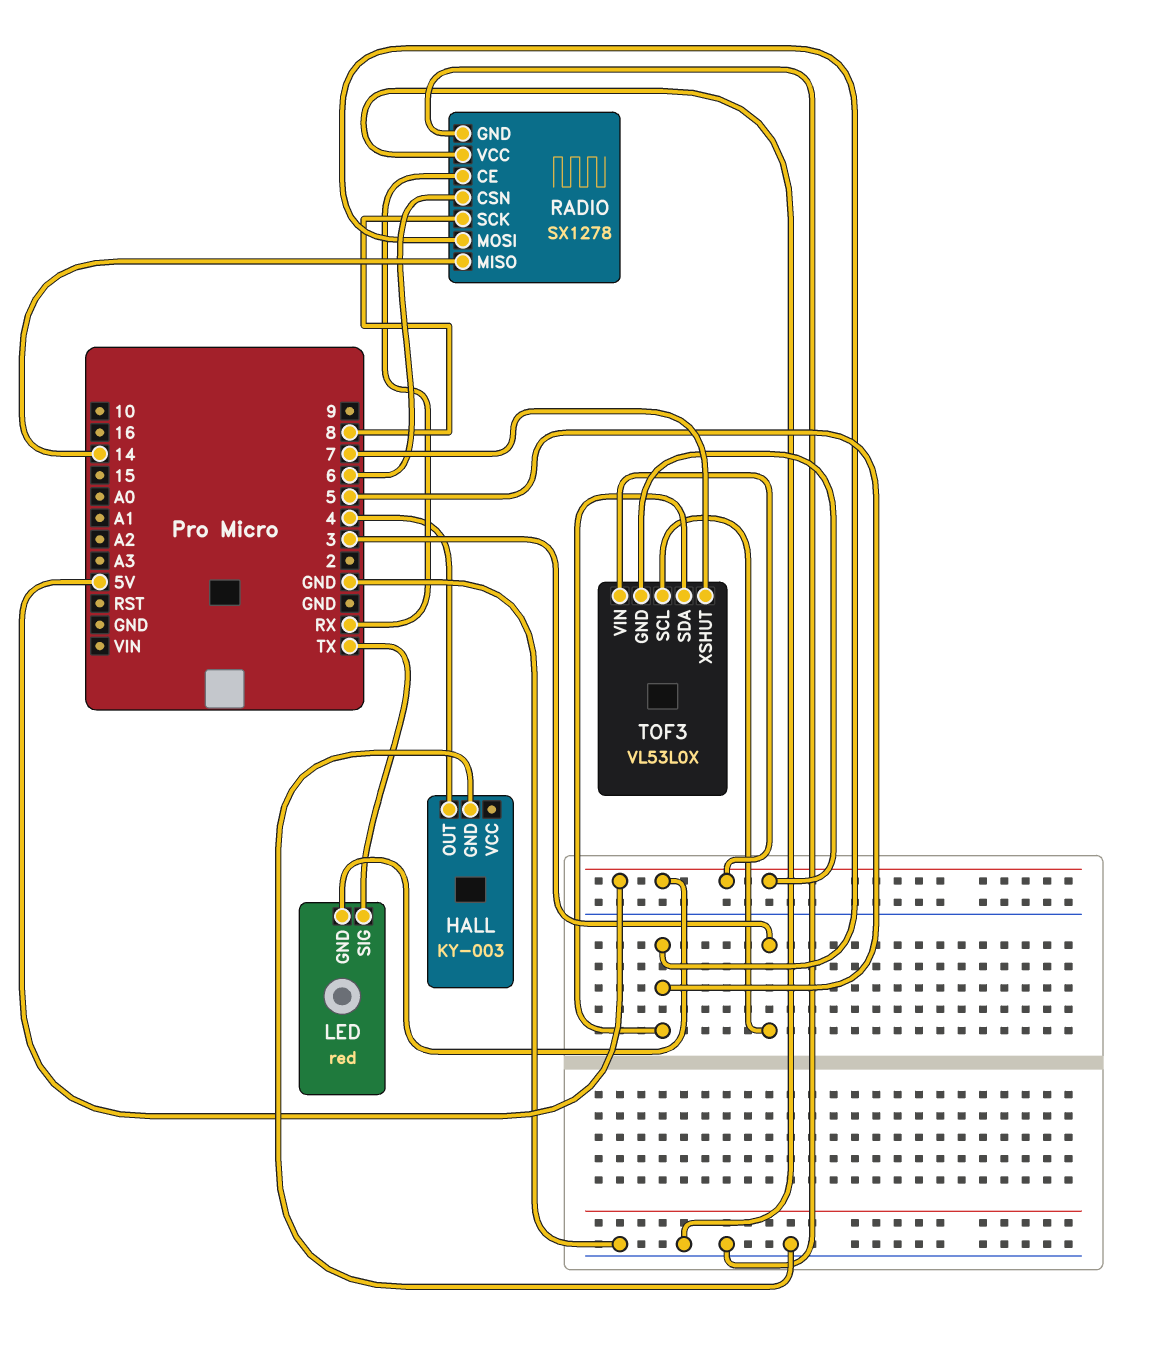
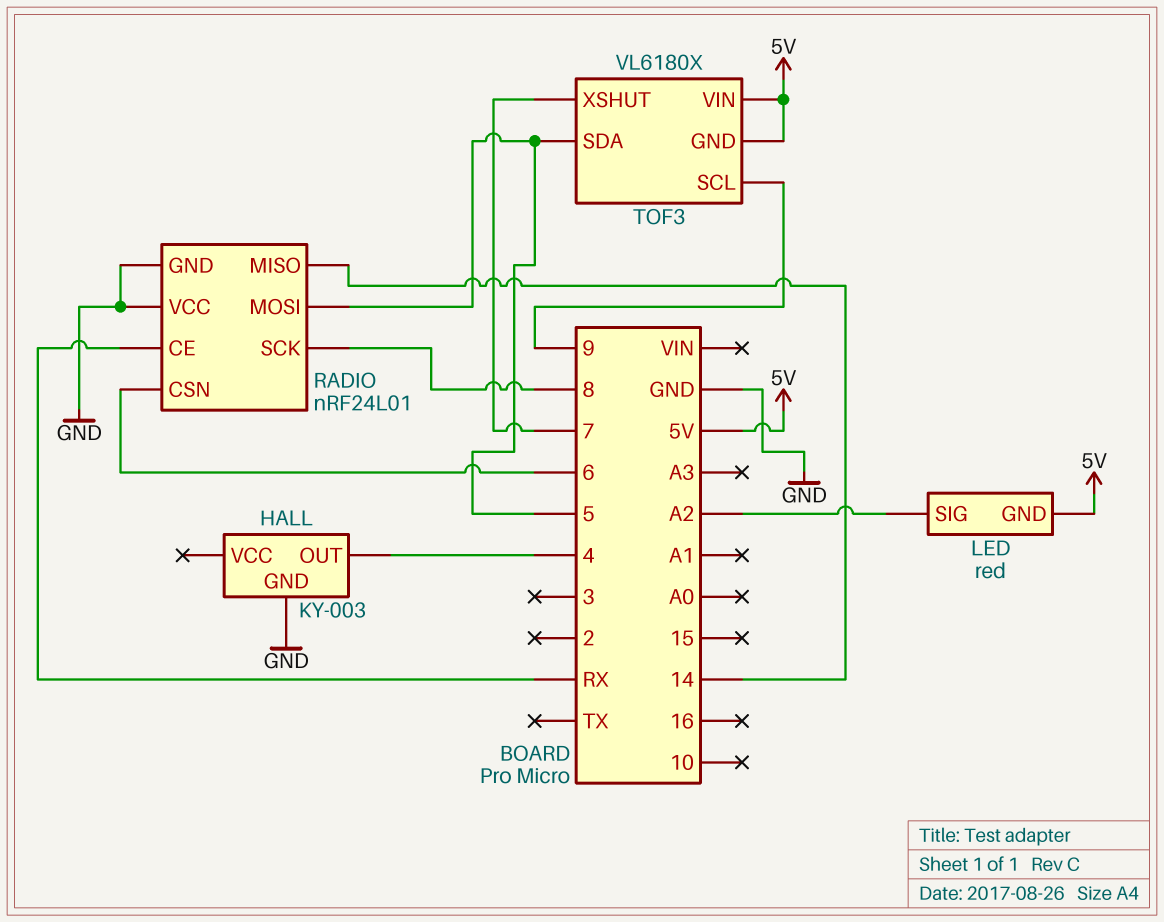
LED pin SIG: TX -> A2
RADIO: SX1278 -> nRF24L01
TOF3: VL53L0X -> VL6180X
TOF3 pin SCL: 3 -> 9

